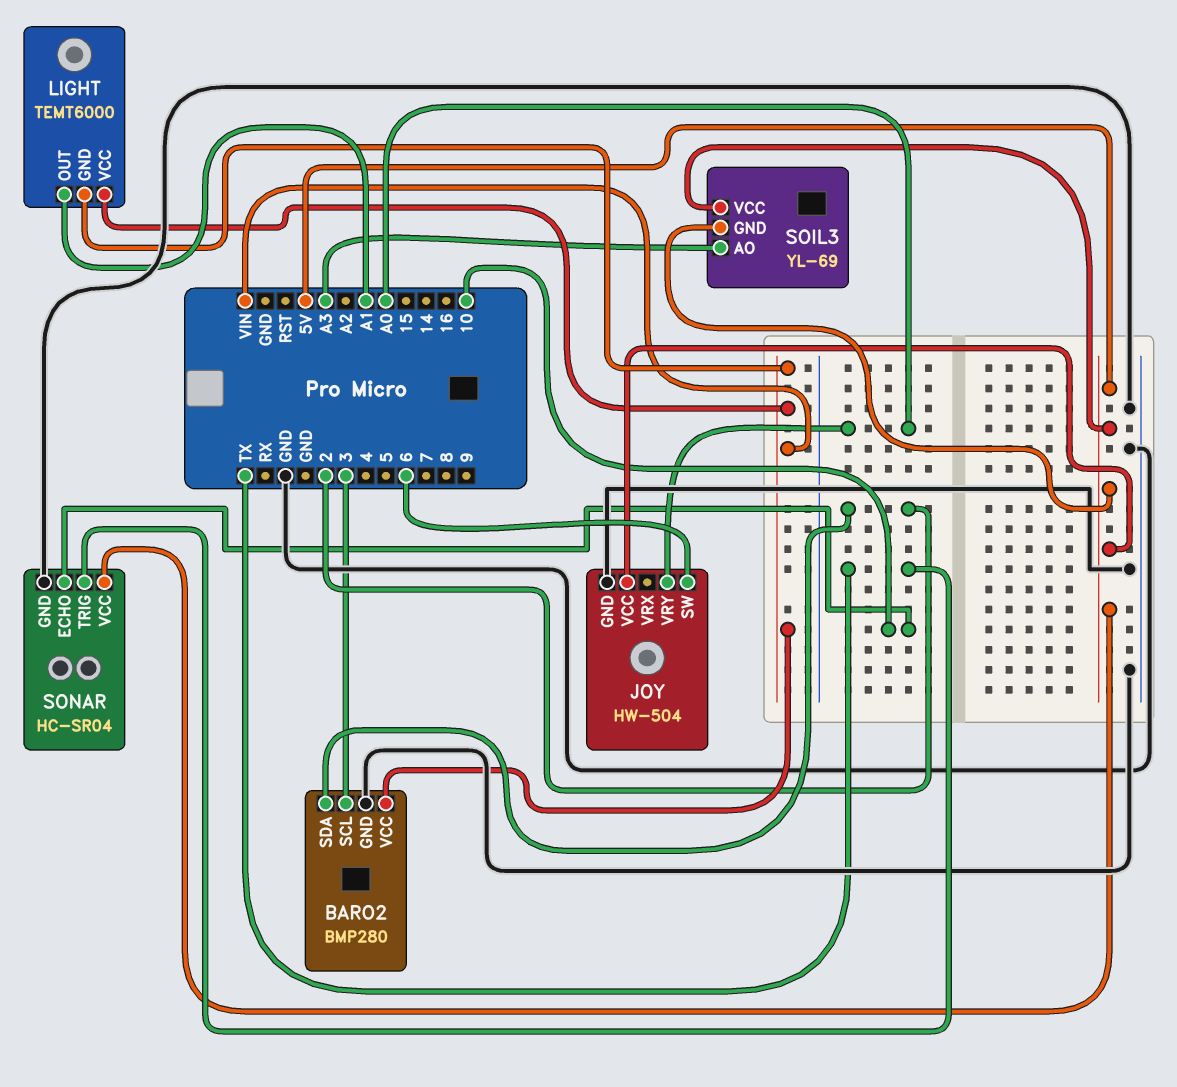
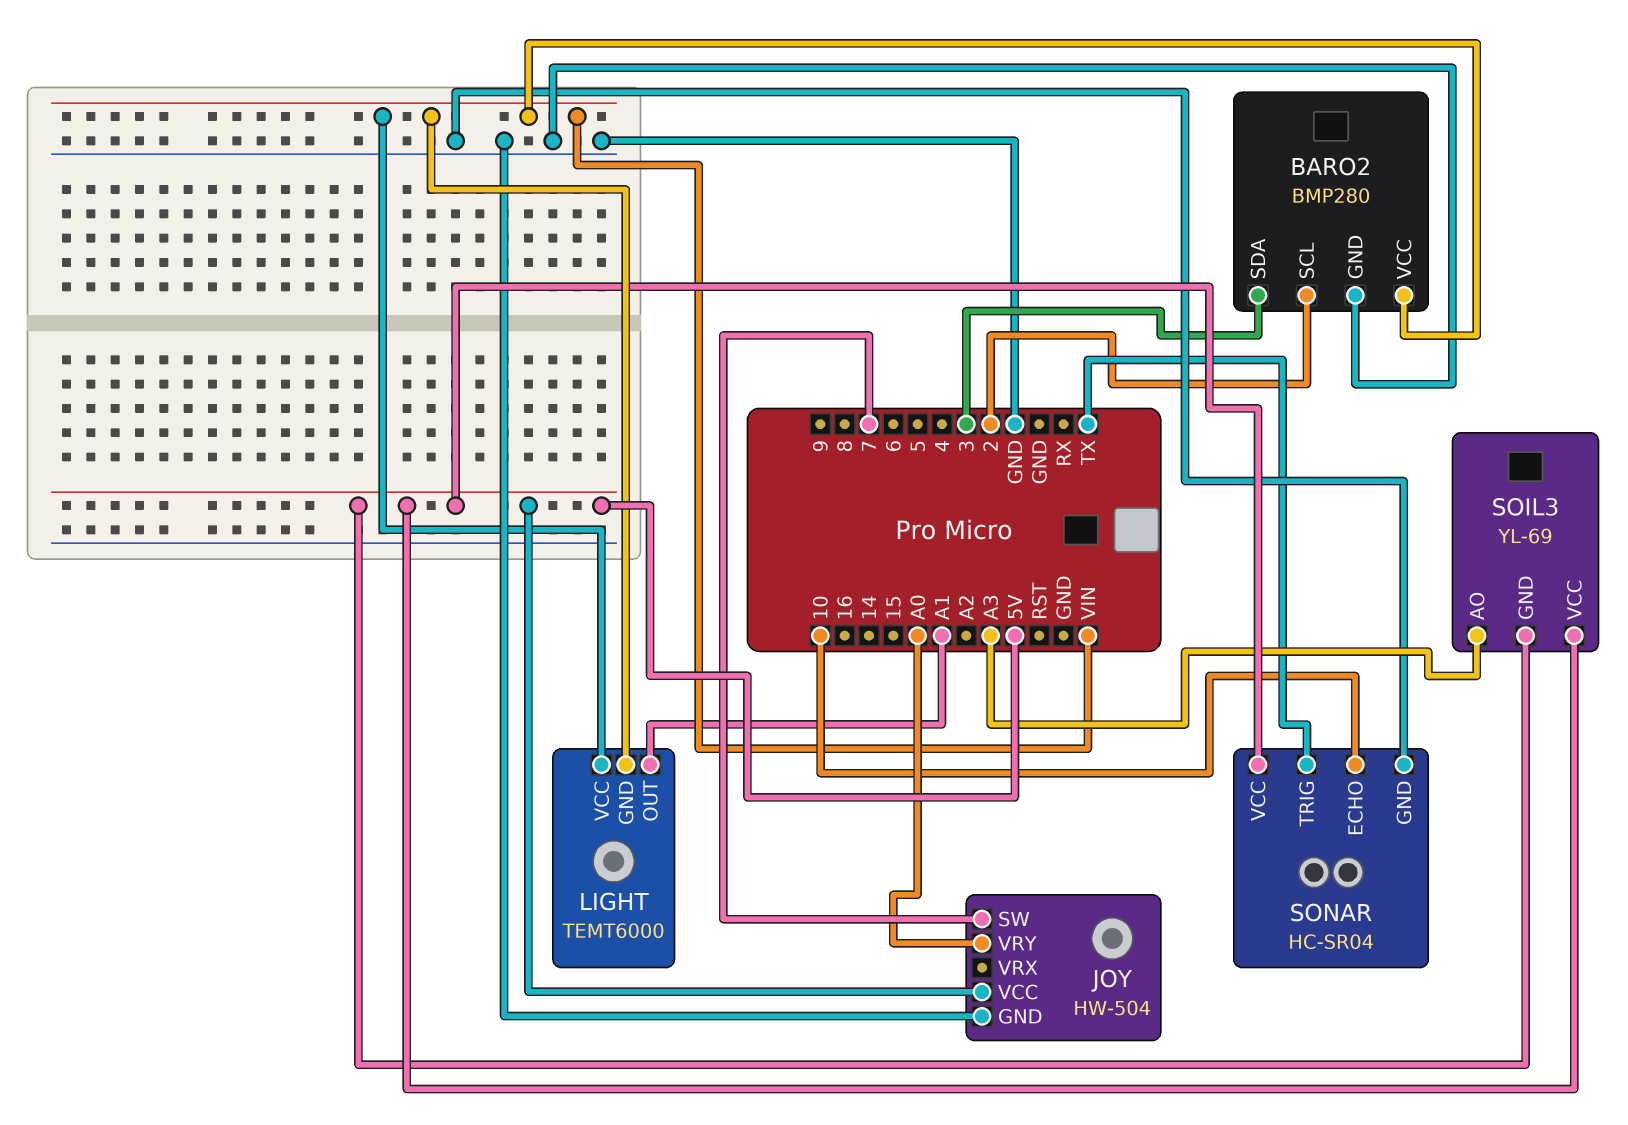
BARO2 pin SCL: 3 -> 2
BARO2 pin SDA: 2 -> 3
JOY pin SW: 6 -> 7

